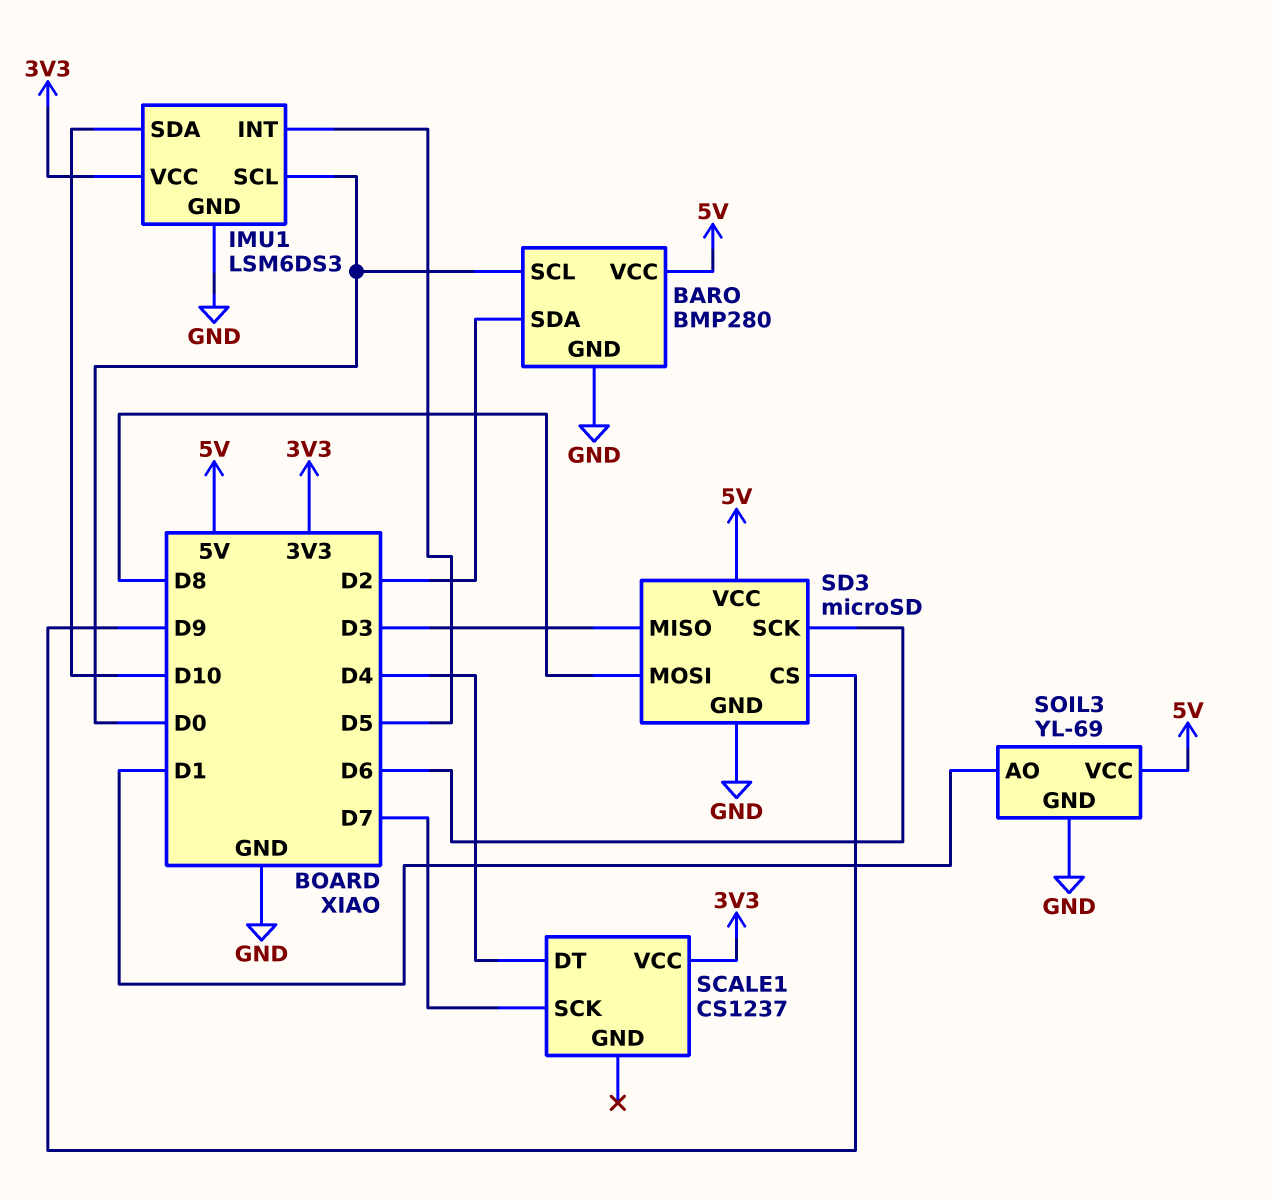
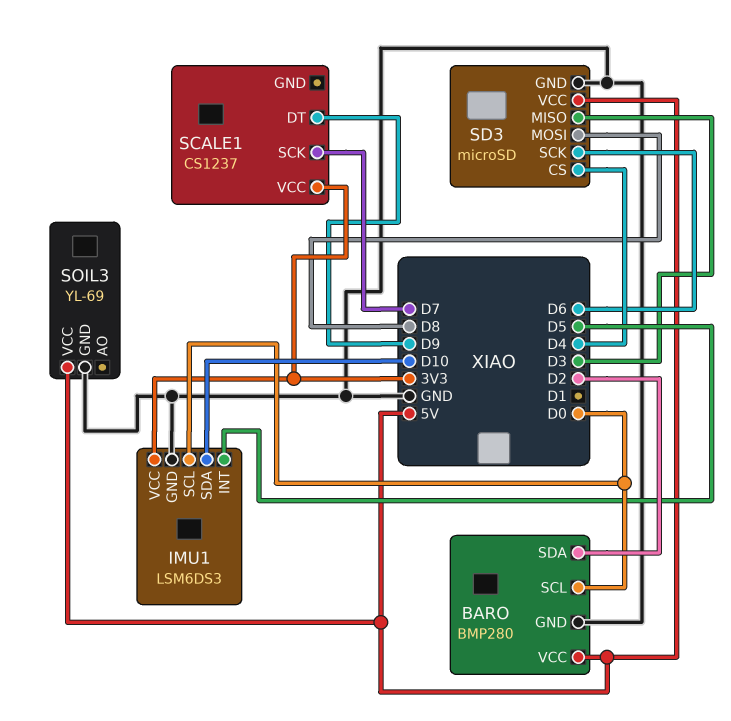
SCALE1 pin DT: D4 -> D9
SD3 pin CS: D9 -> D4
SOIL3 pin AO: D1 -> none

